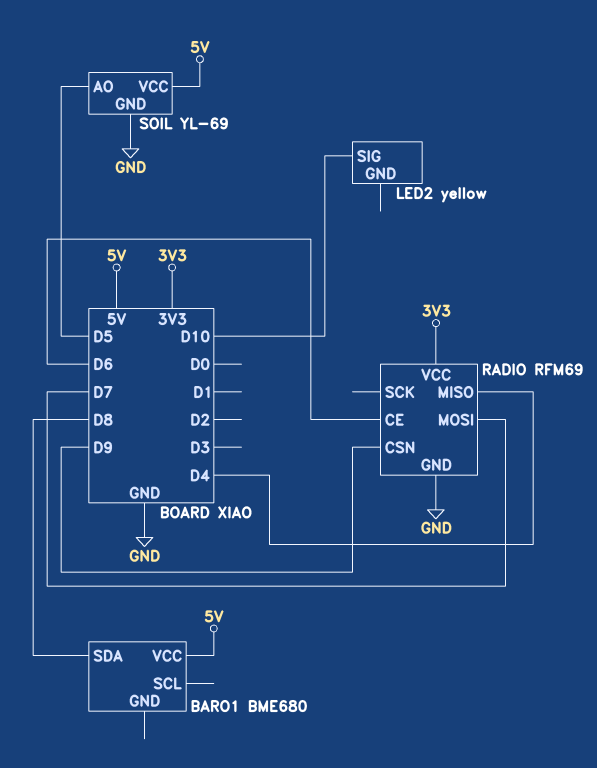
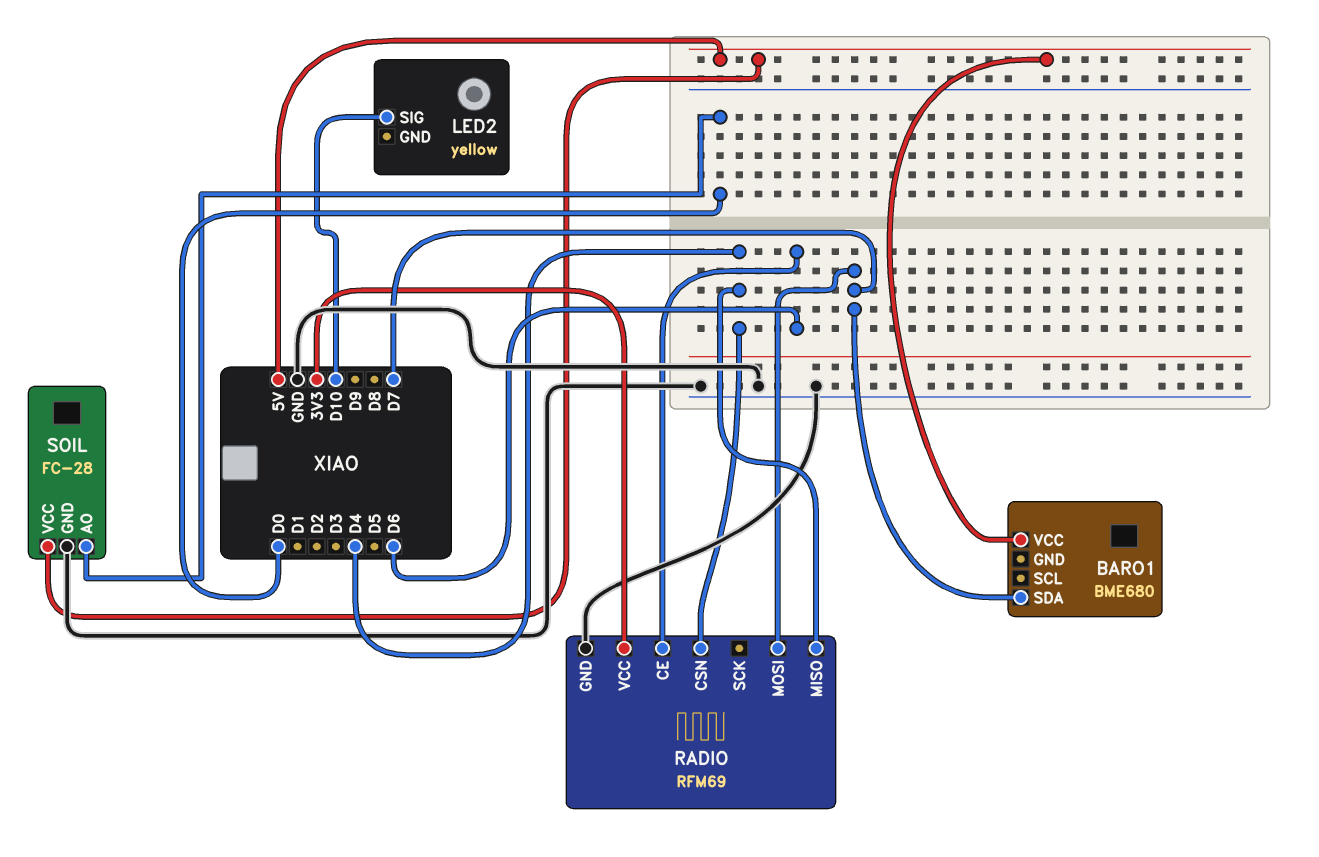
BARO1 pin SDA: D8 -> D7
RADIO pin CSN: D9 -> D4
SOIL: YL-69 -> FC-28
SOIL pin AO: D5 -> D0

